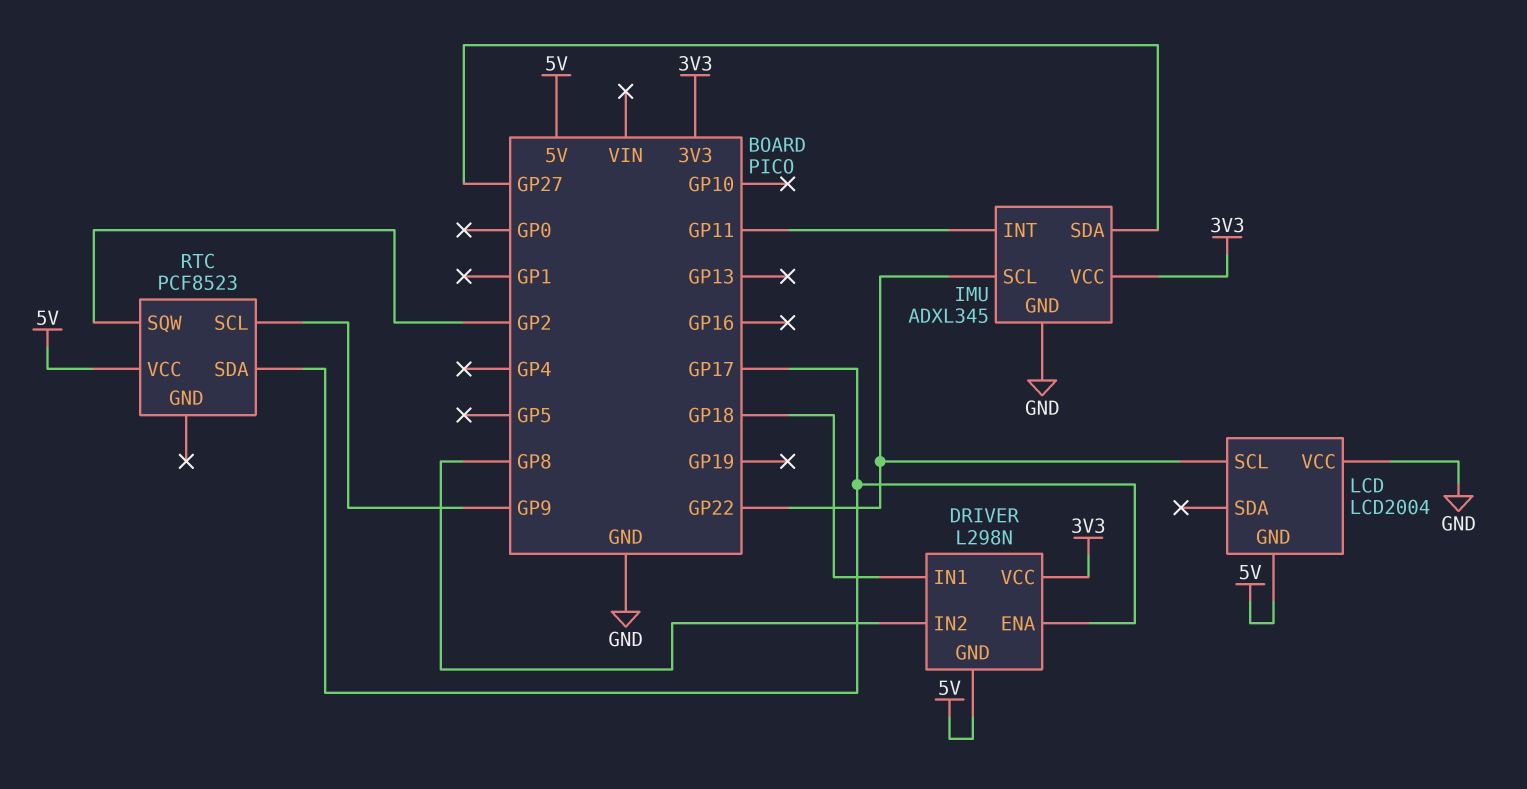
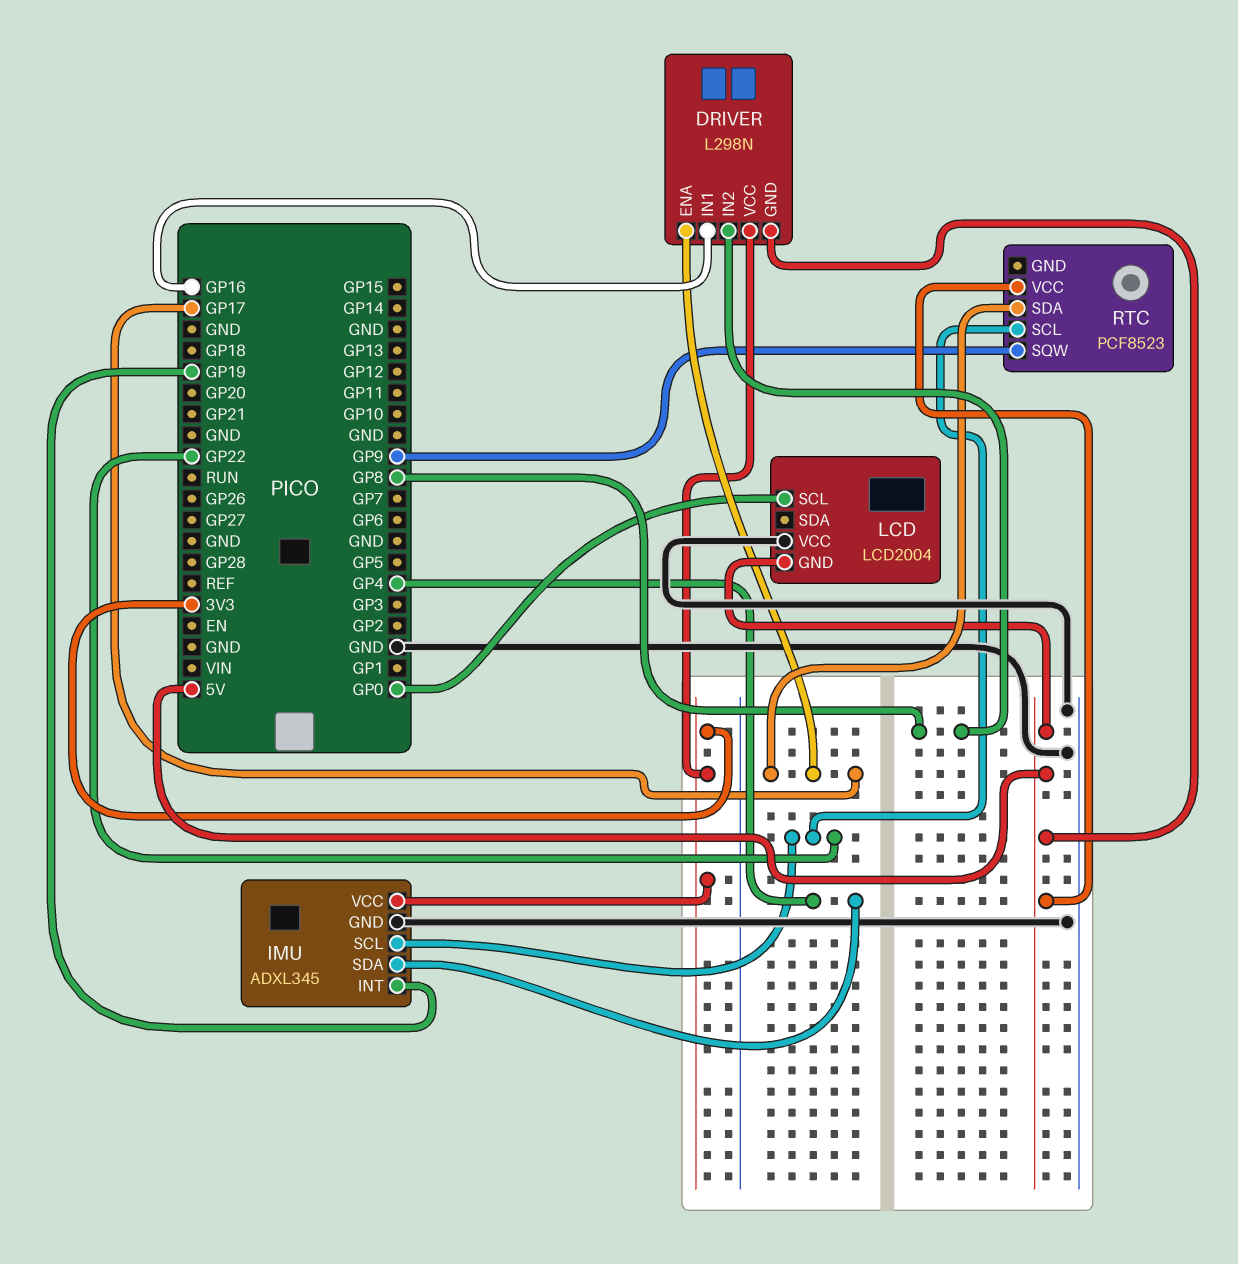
DRIVER pin IN1: GP18 -> GP16
IMU pin INT: GP11 -> GP19
IMU pin SDA: GP27 -> GP4
LCD pin SCL: GP22 -> GP0
RTC pin SCL: GP9 -> GP22
RTC pin SQW: GP2 -> GP9

